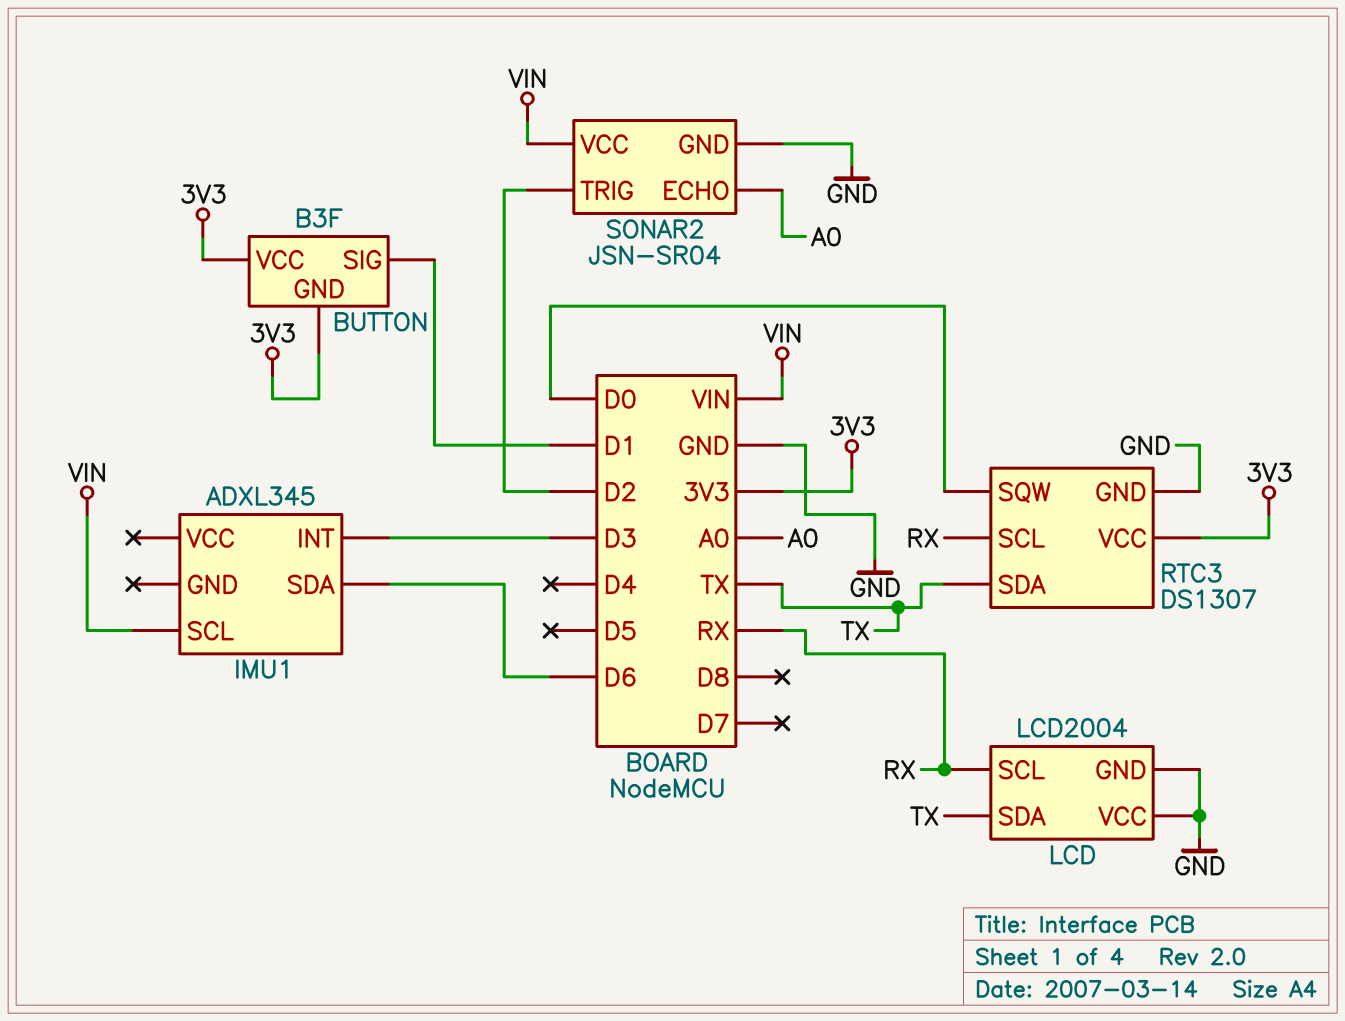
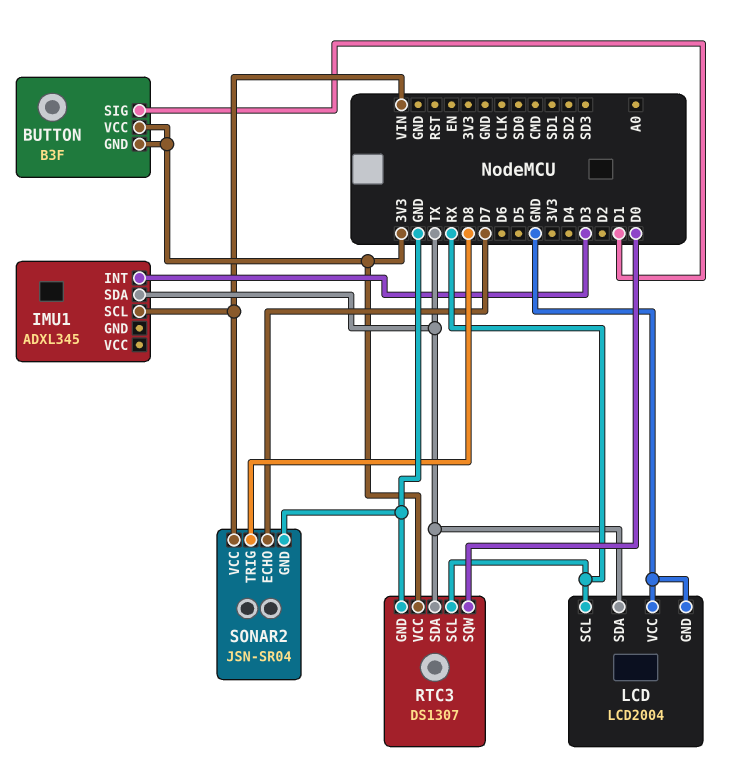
IMU1 pin SDA: D6 -> TX
SONAR2 pin ECHO: A0 -> D7
SONAR2 pin TRIG: D2 -> D8

